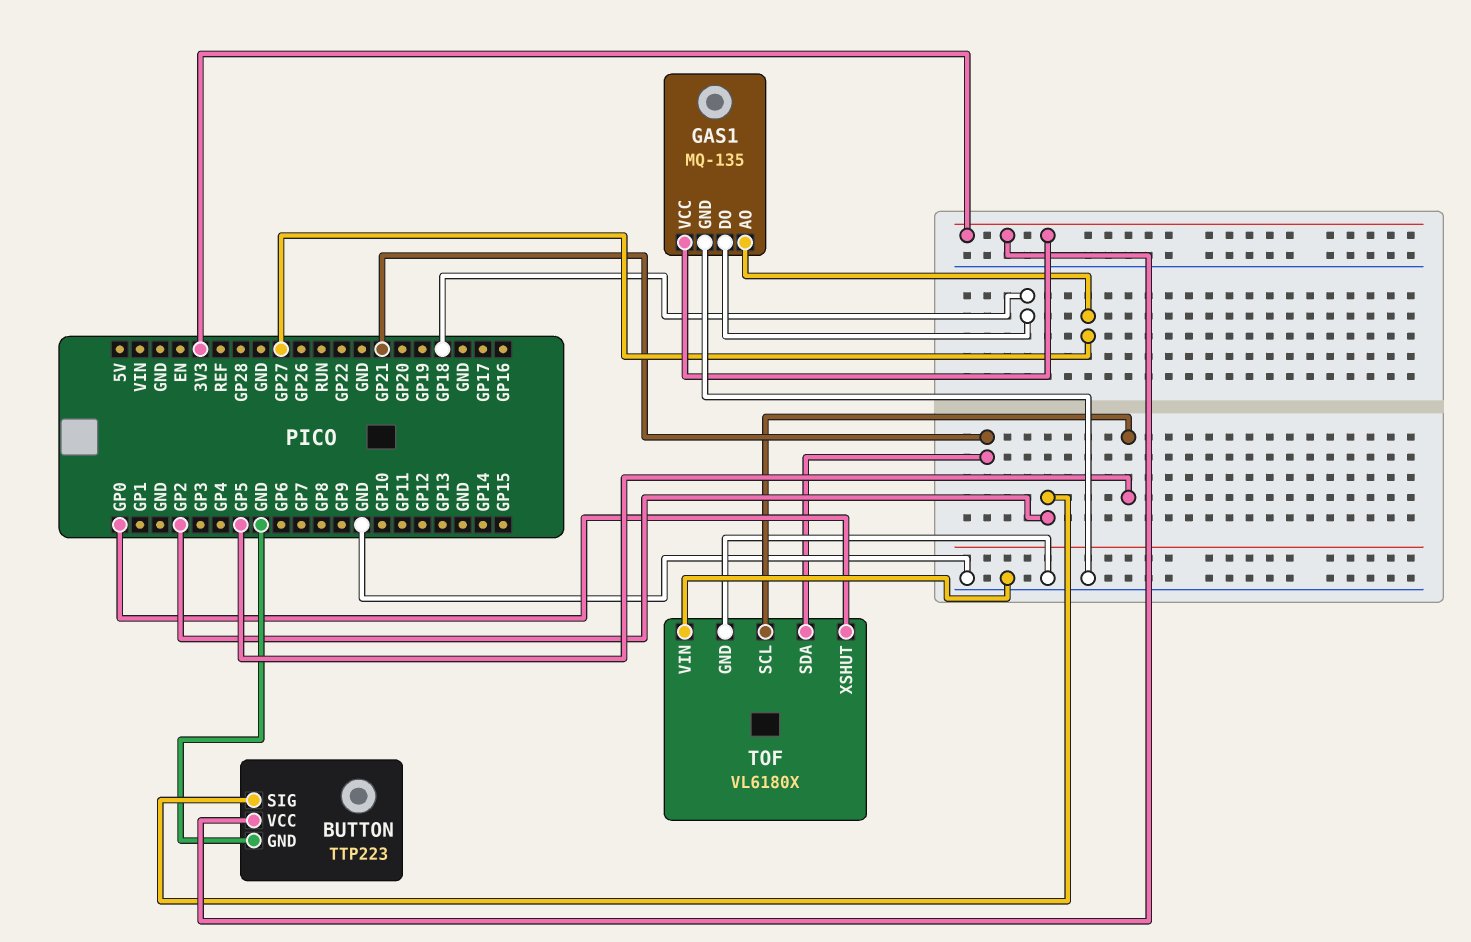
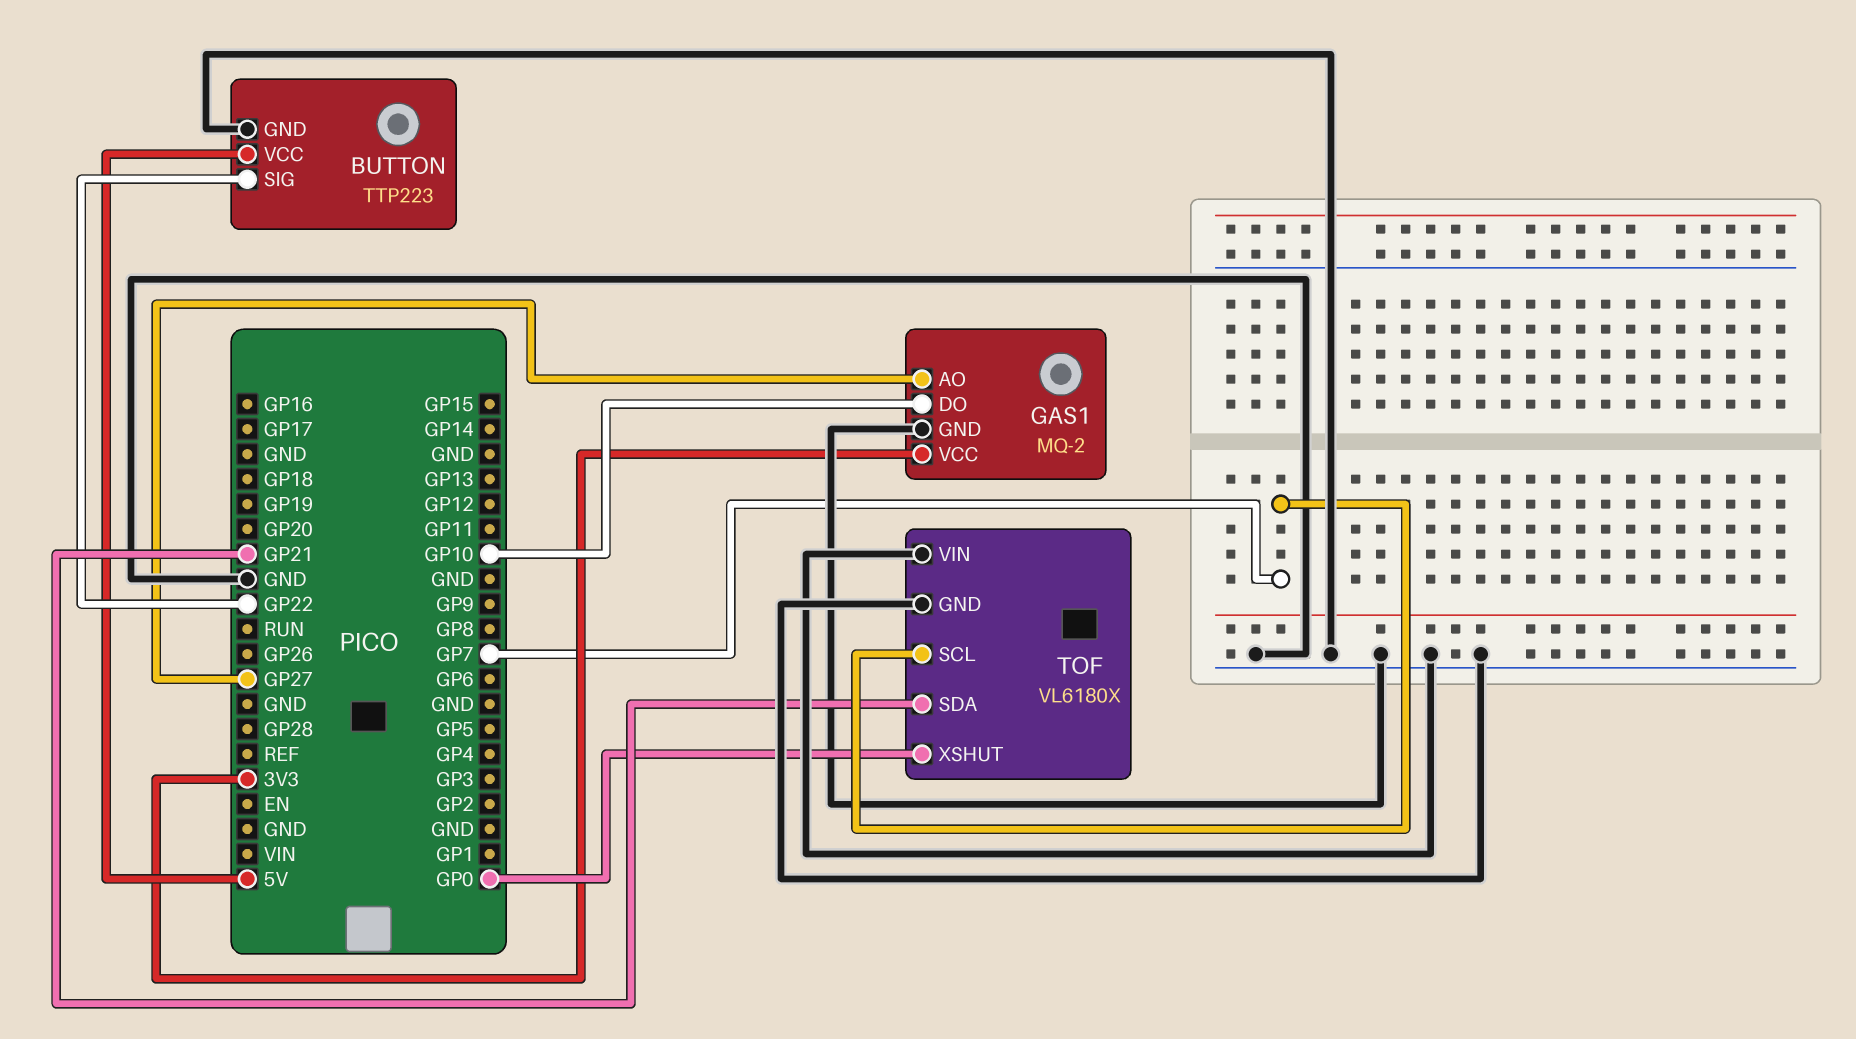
BUTTON pin SIG: GP2 -> GP22
BUTTON pin VCC: 3V3 -> 5V
GAS1: MQ-135 -> MQ-2
GAS1 pin DO: GP18 -> GP10
TOF pin SCL: GP5 -> GP7

